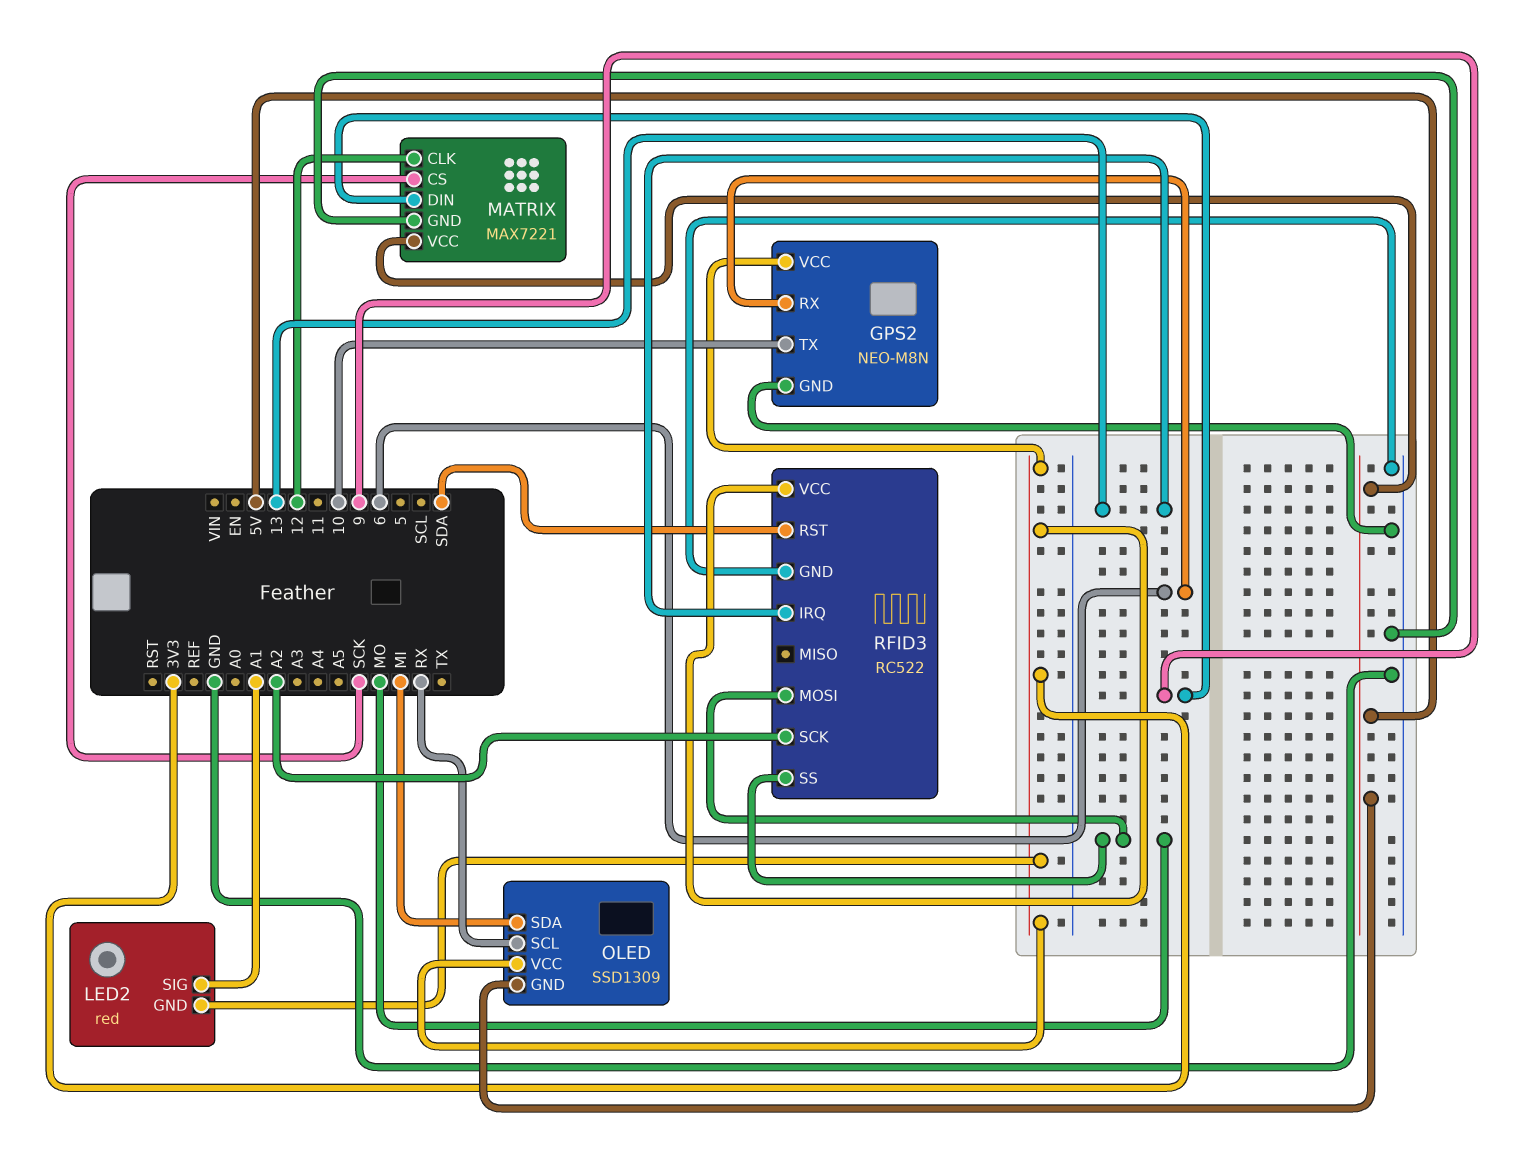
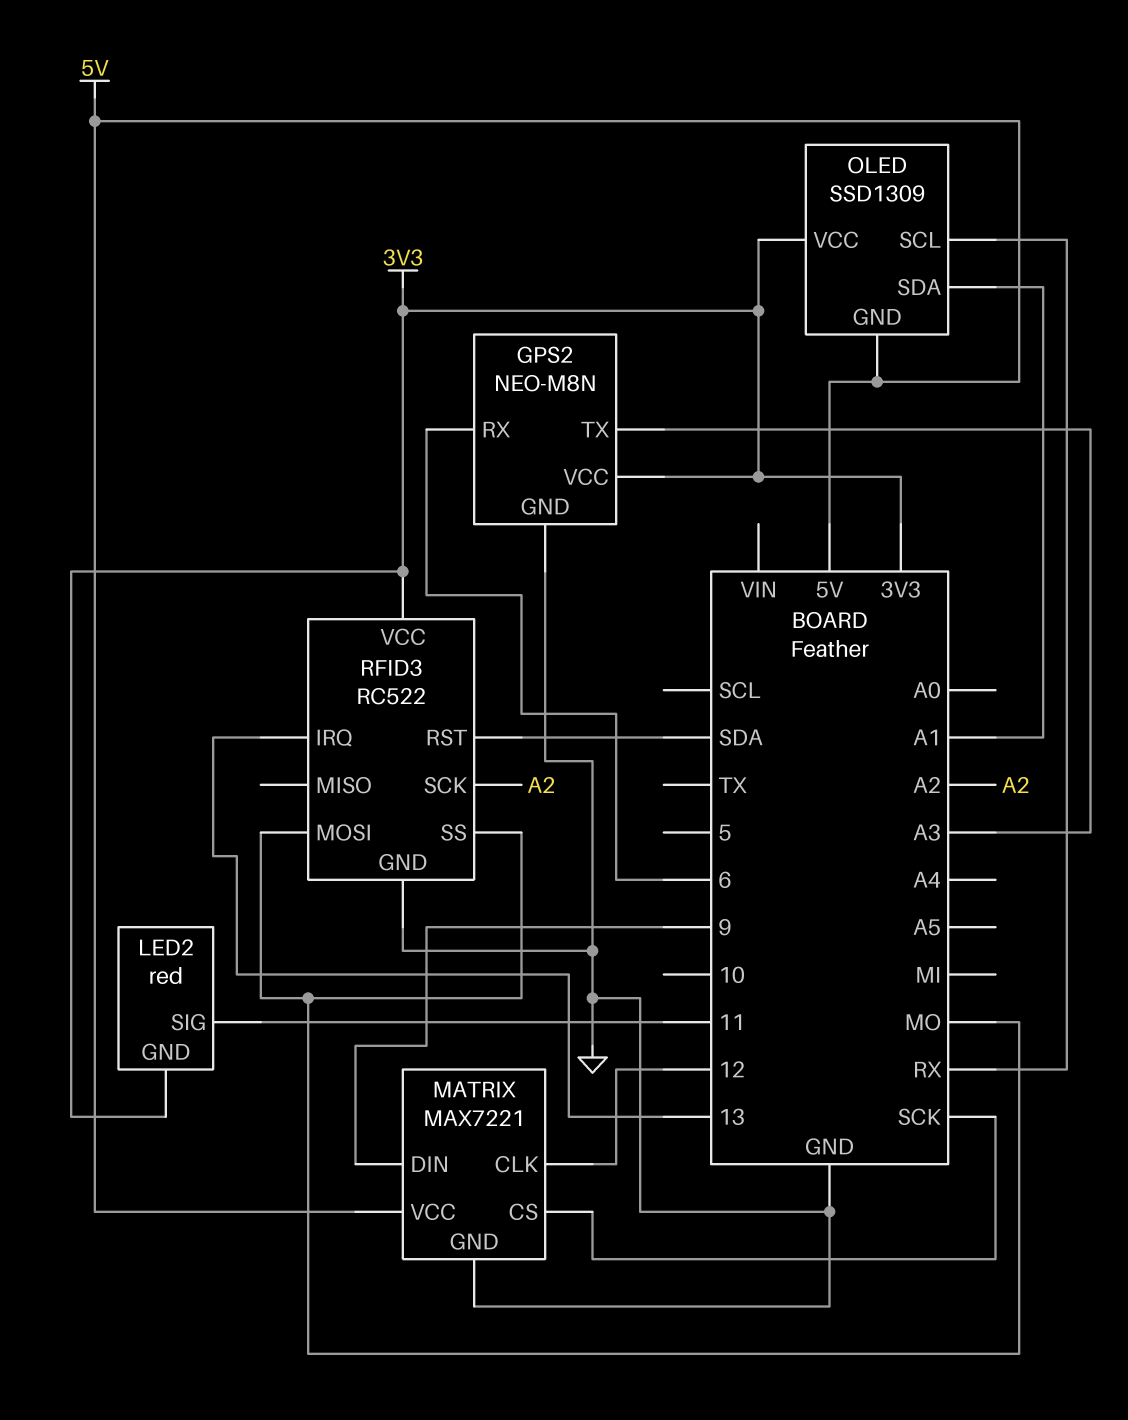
GPS2 pin TX: 10 -> A3
LED2 pin SIG: A1 -> 11
OLED pin SDA: MI -> A1

